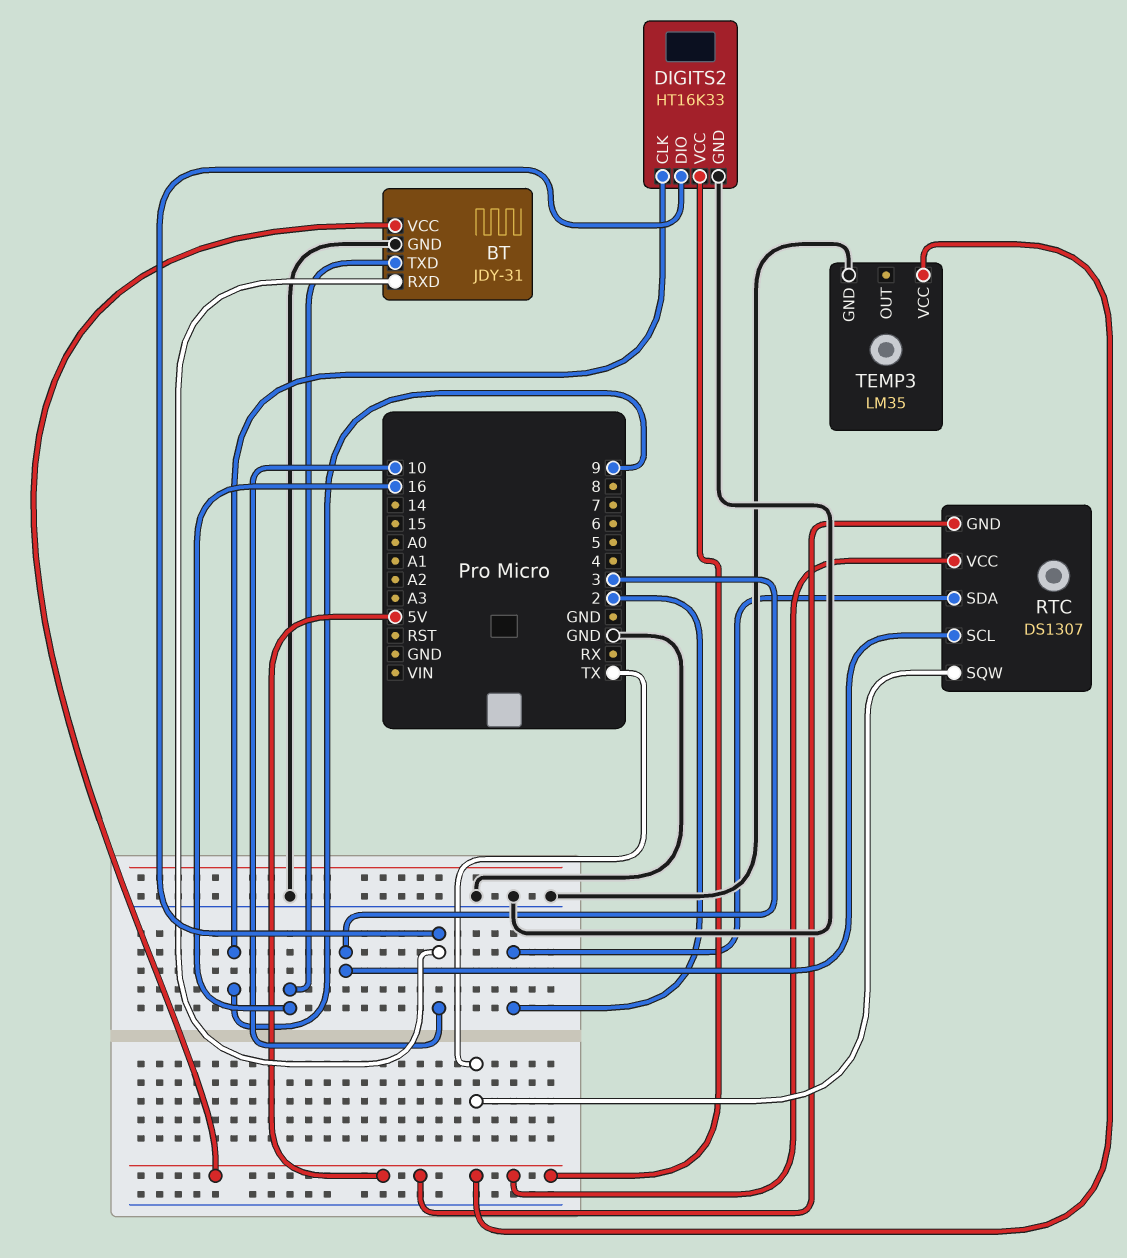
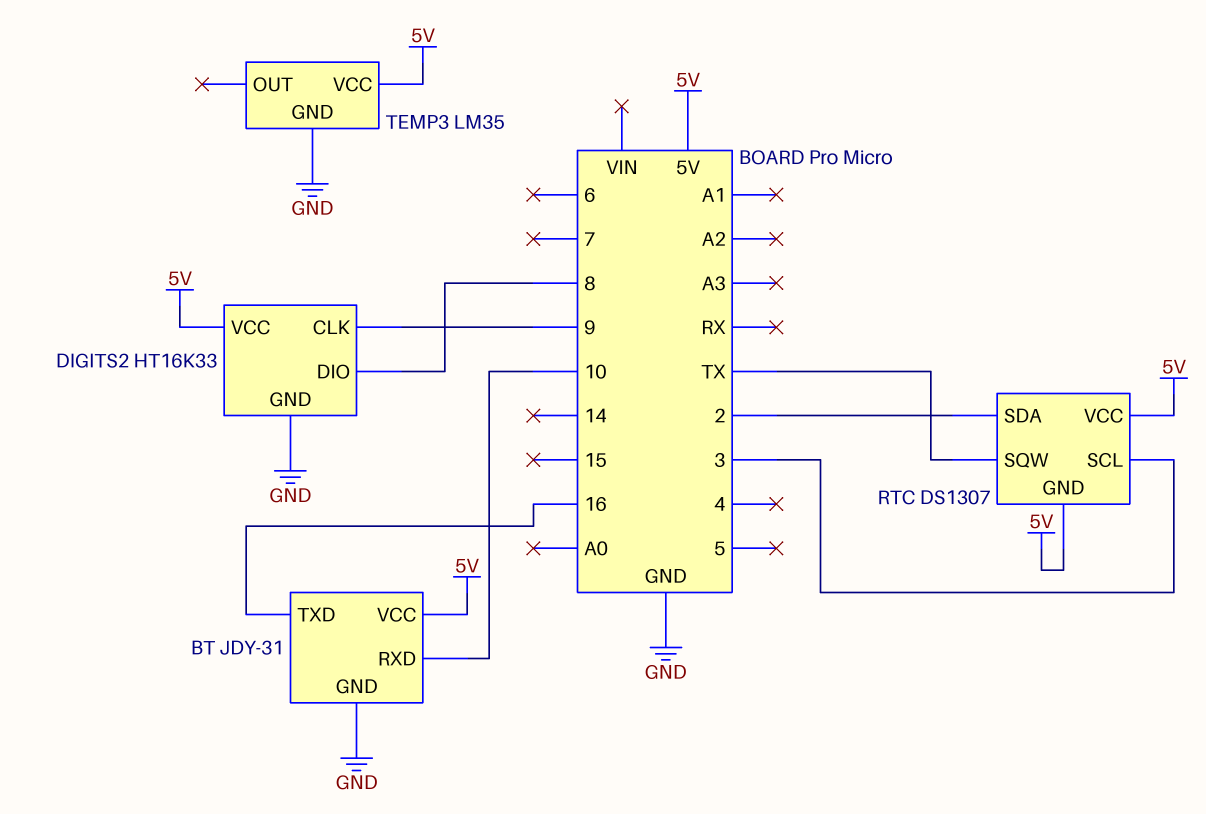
DIGITS2 pin DIO: 10 -> 8

